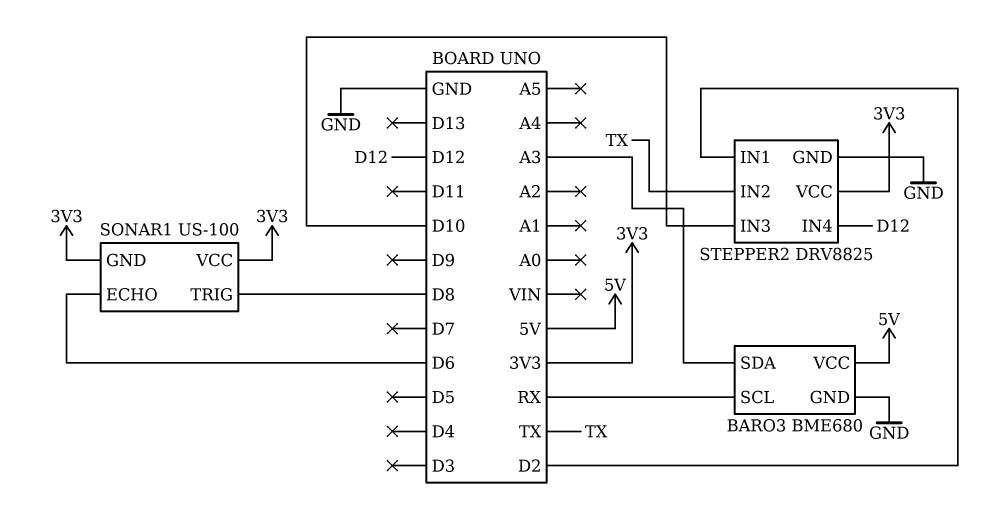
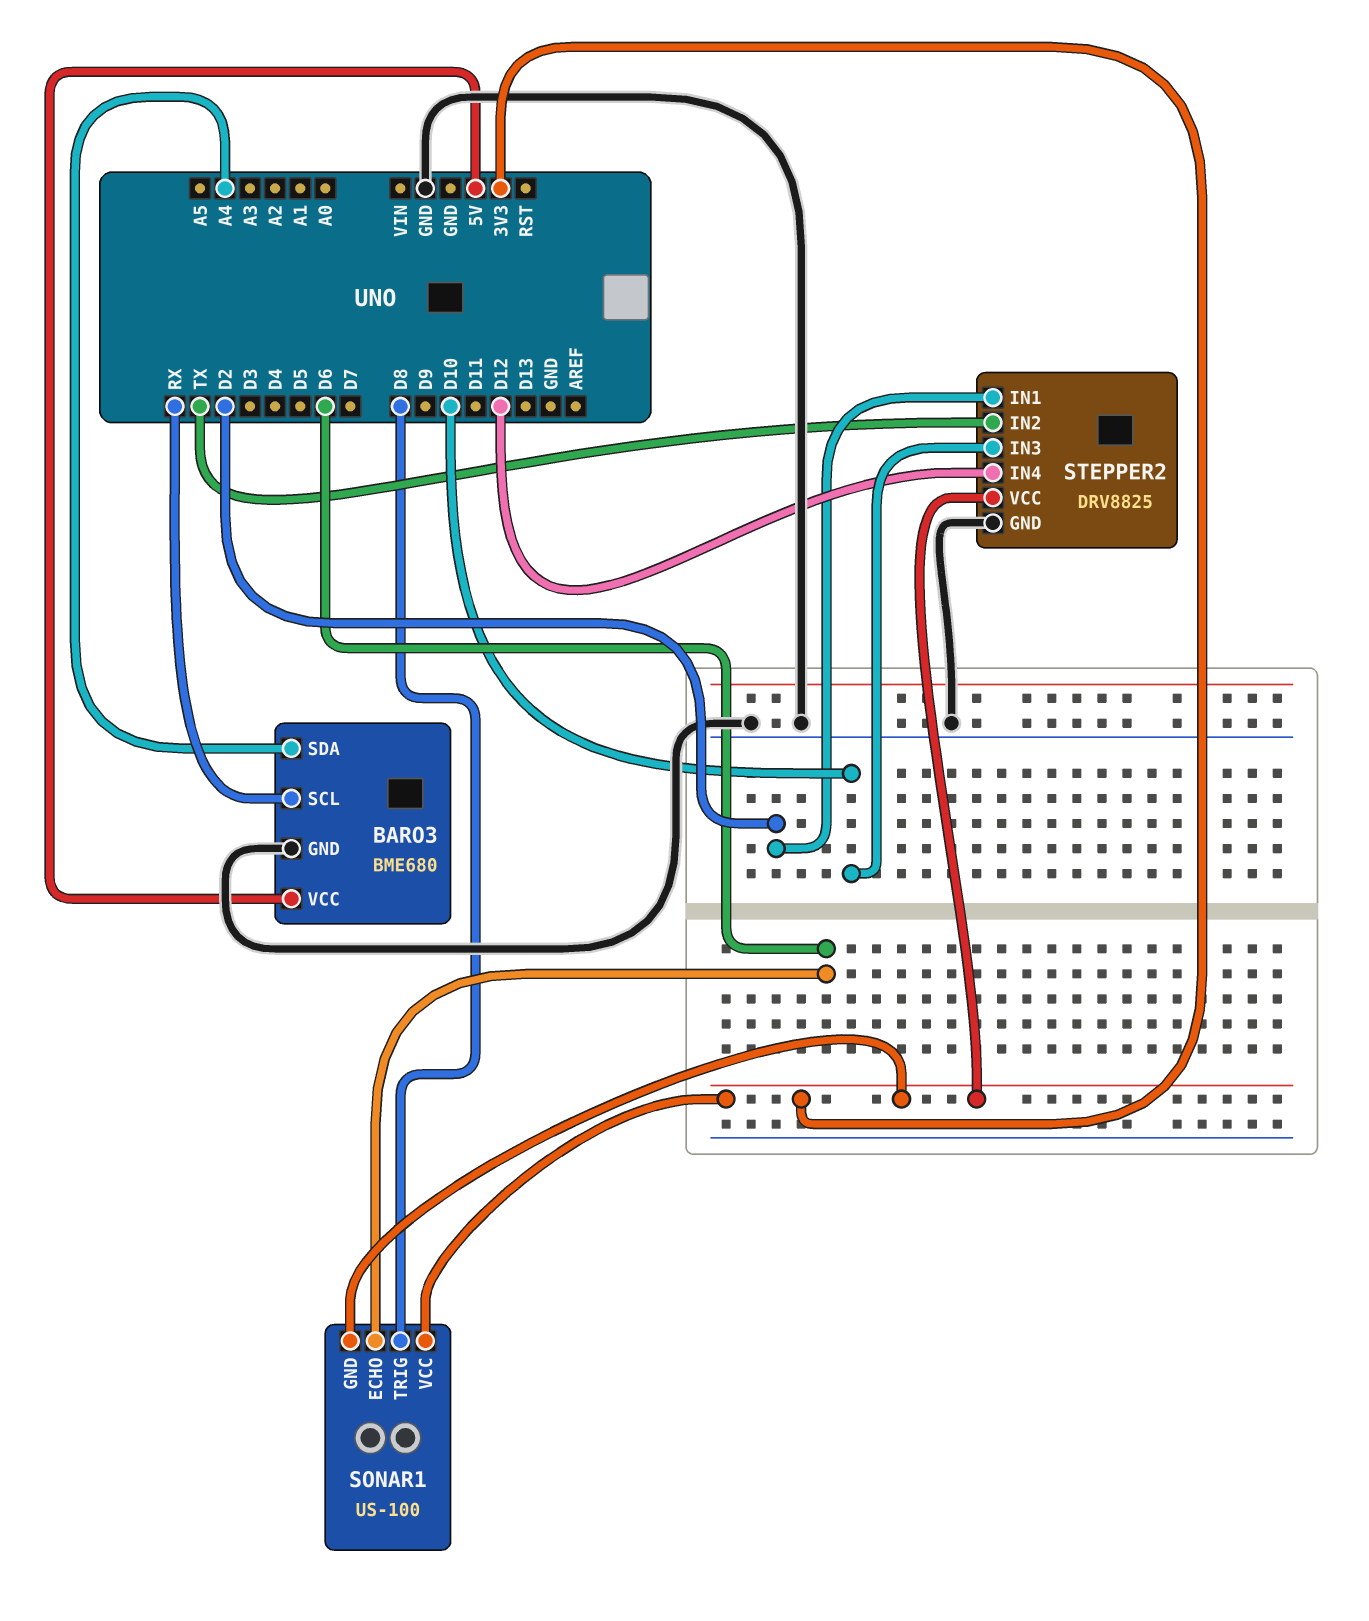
BARO3 pin SDA: A3 -> A4

